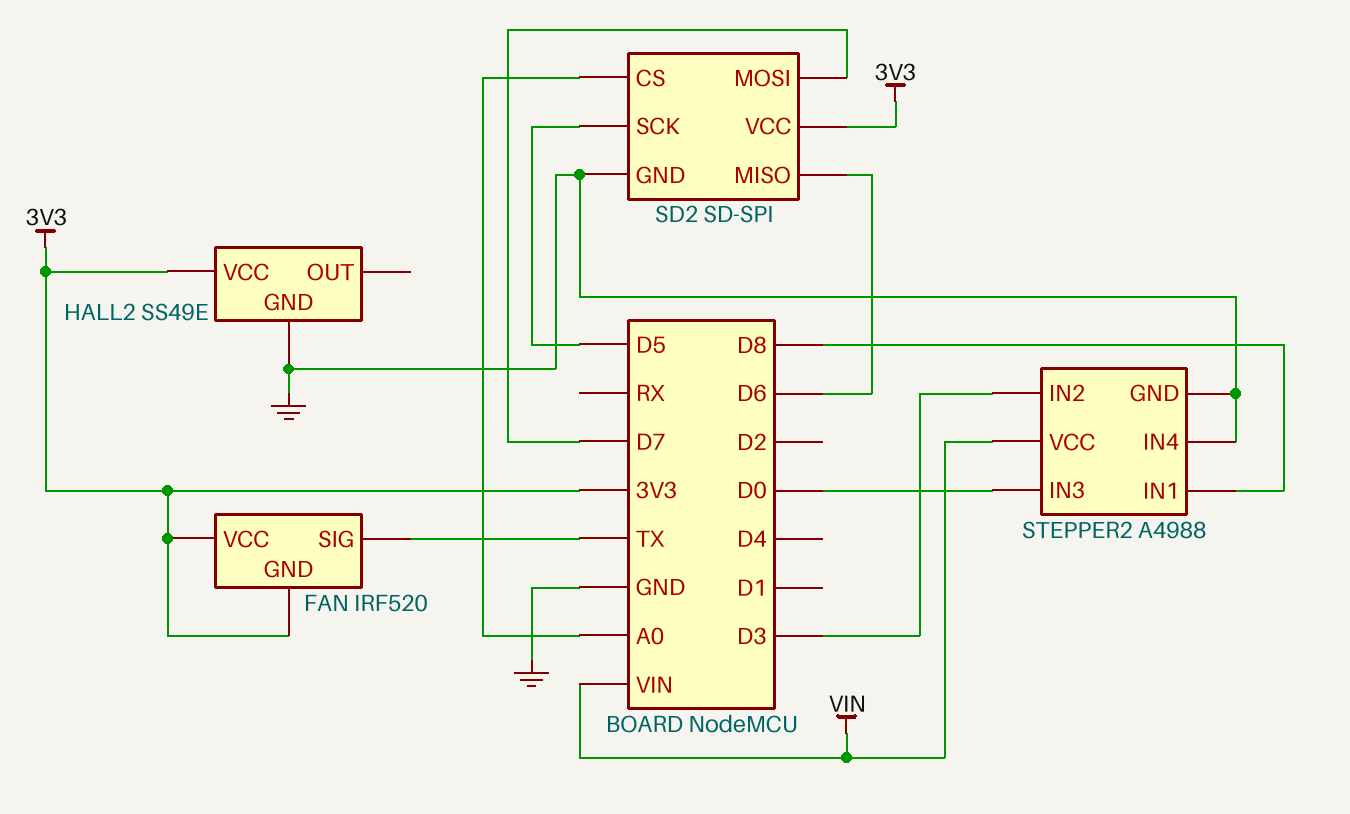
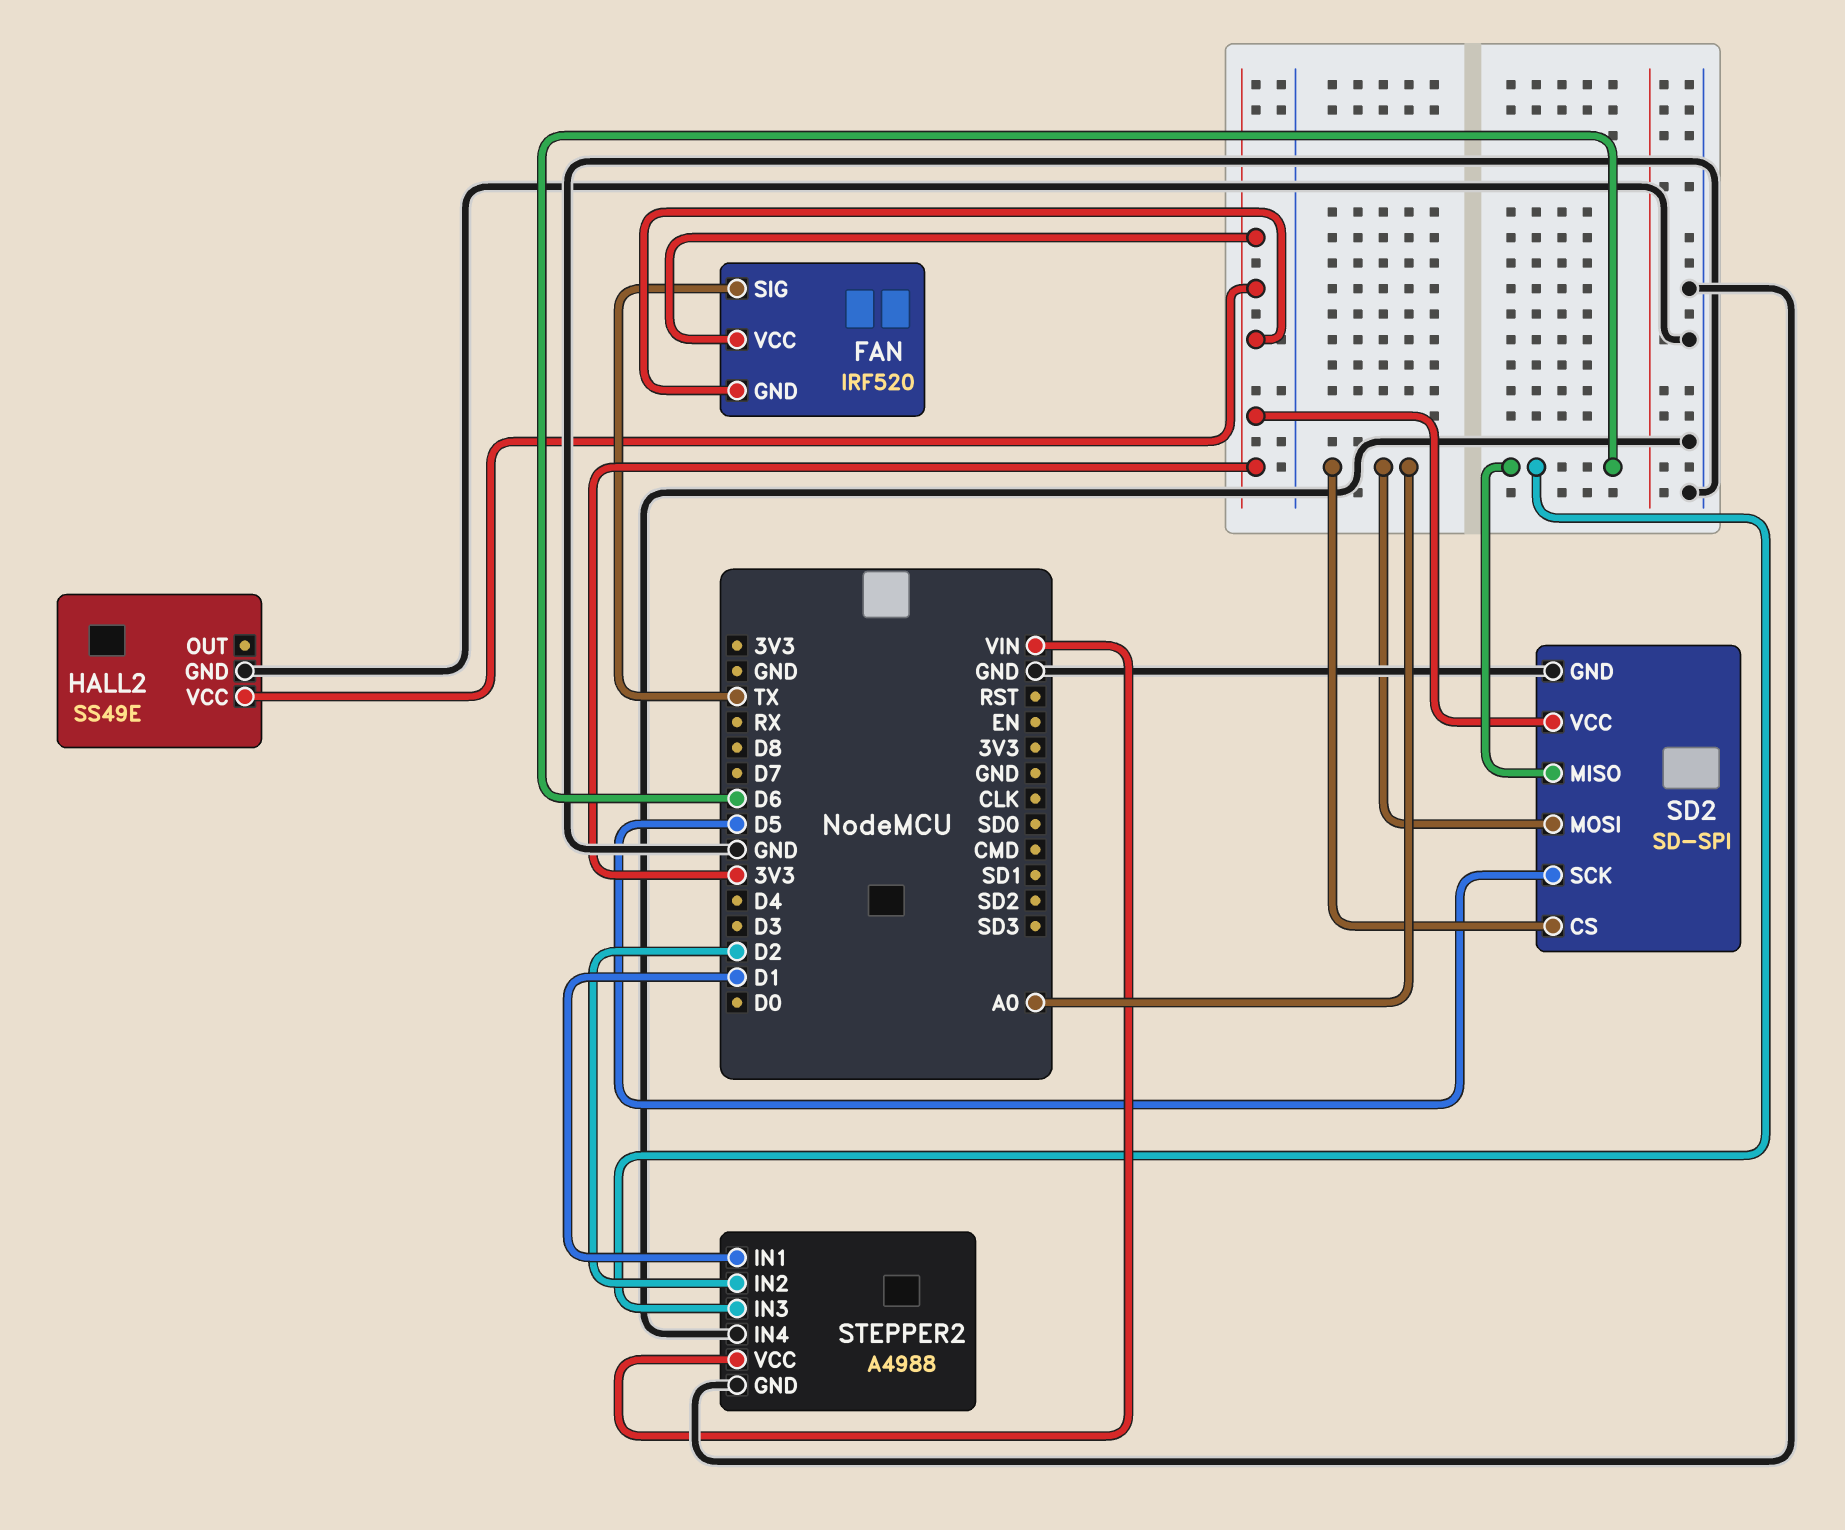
SD2 pin MOSI: D7 -> A0
STEPPER2 pin IN1: D8 -> D1
STEPPER2 pin IN2: D3 -> D2
STEPPER2 pin IN3: D0 -> D6

